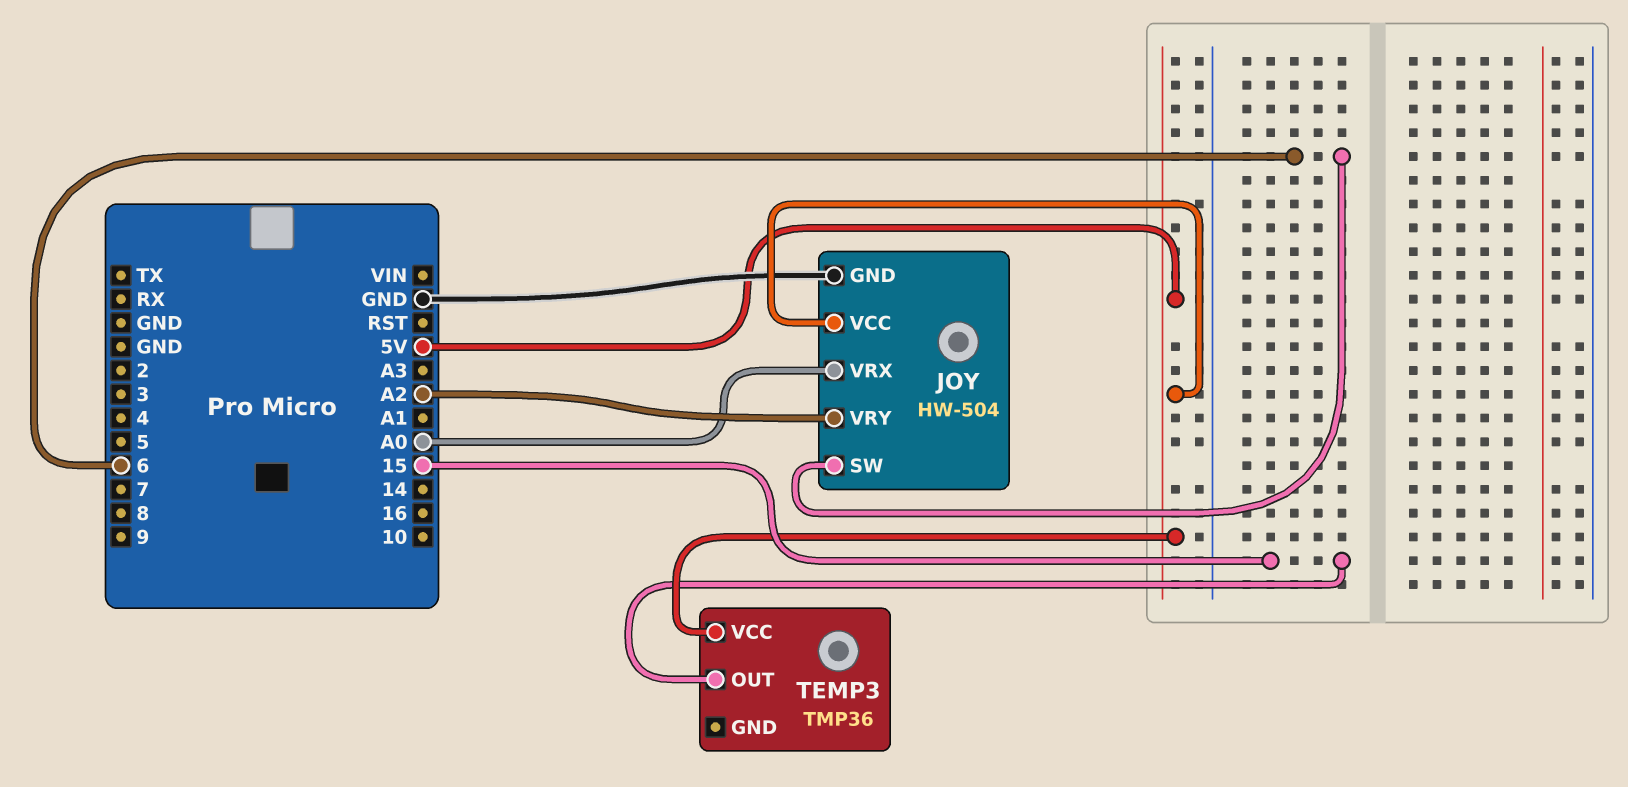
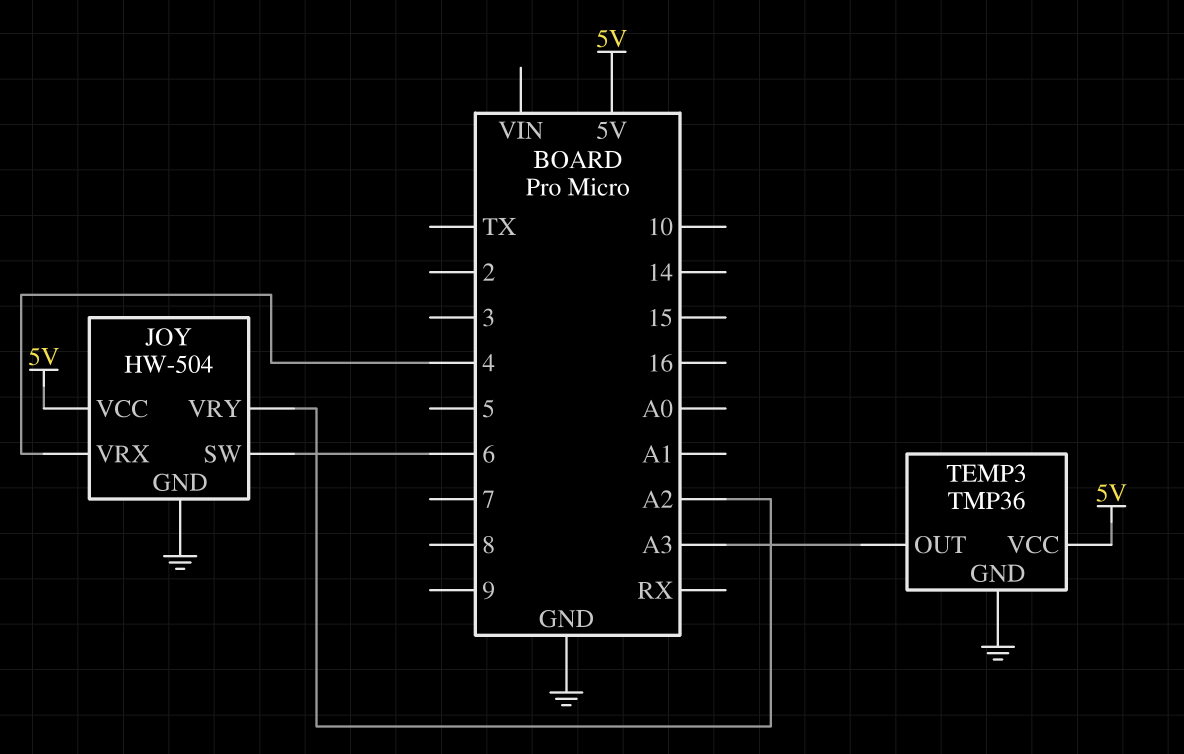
JOY pin VRX: A0 -> 4
TEMP3 pin GND: none -> GND
TEMP3 pin OUT: 15 -> A3

